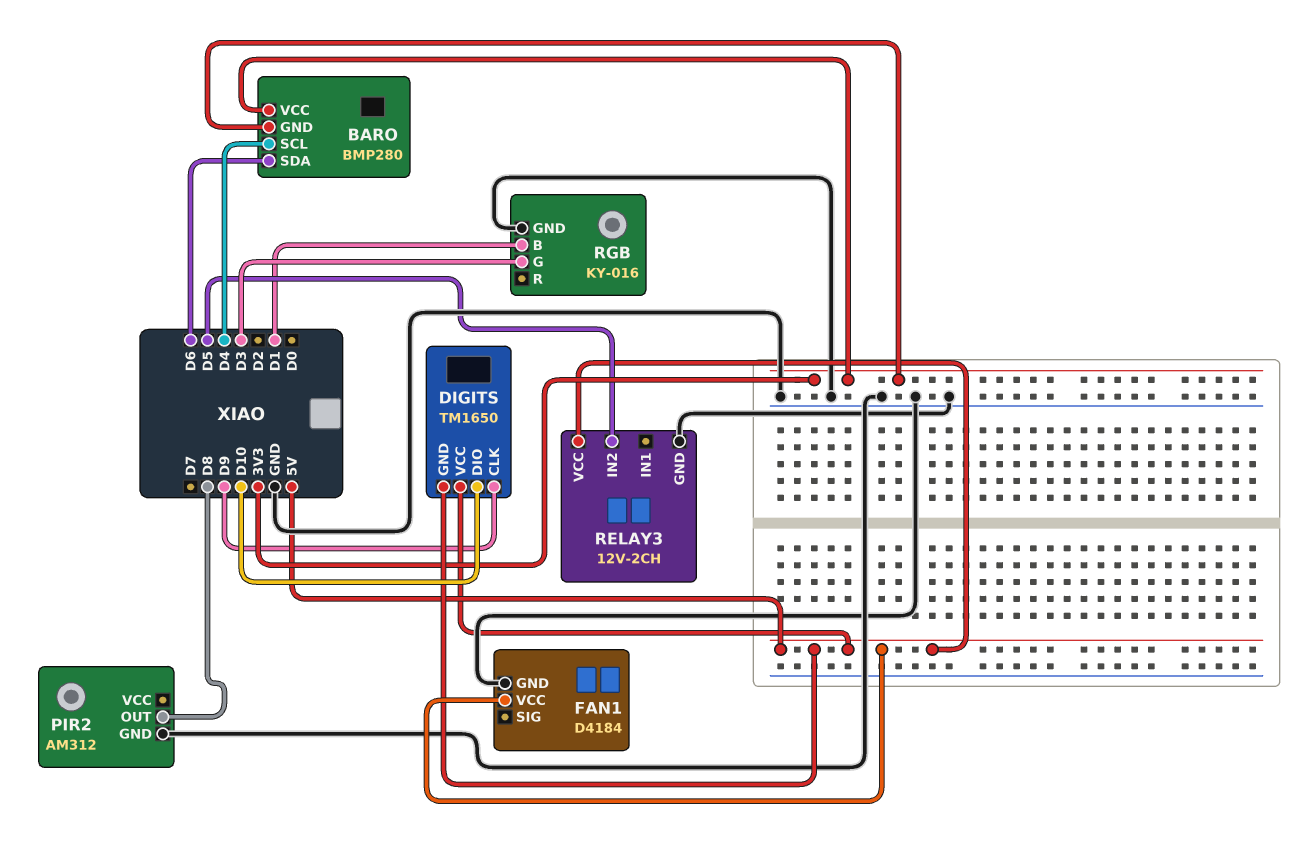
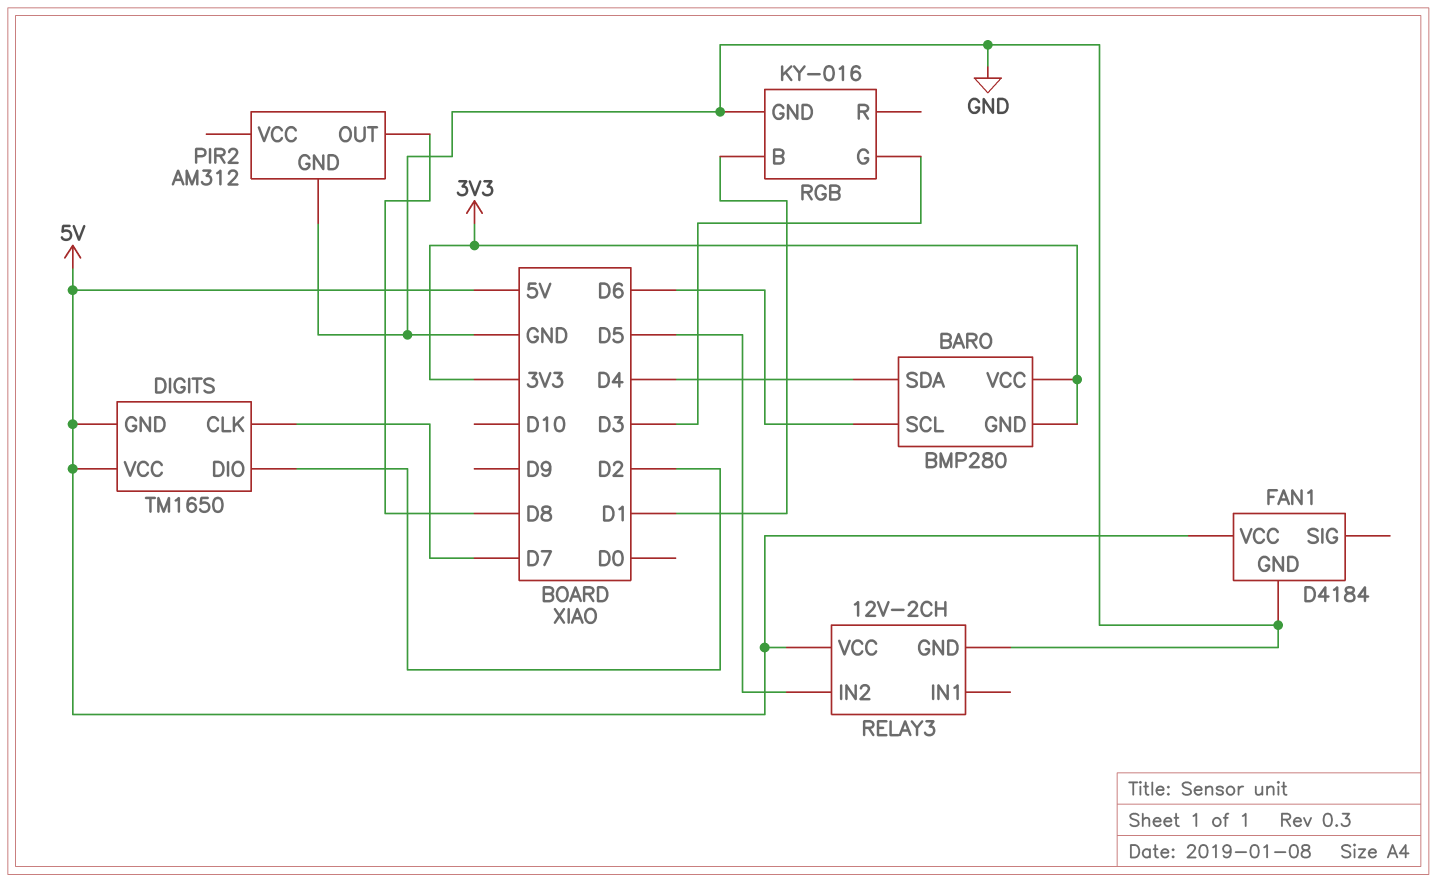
BARO pin SCL: D4 -> D6
BARO pin SDA: D6 -> D4
DIGITS pin CLK: D9 -> D7
DIGITS pin DIO: D10 -> D2

